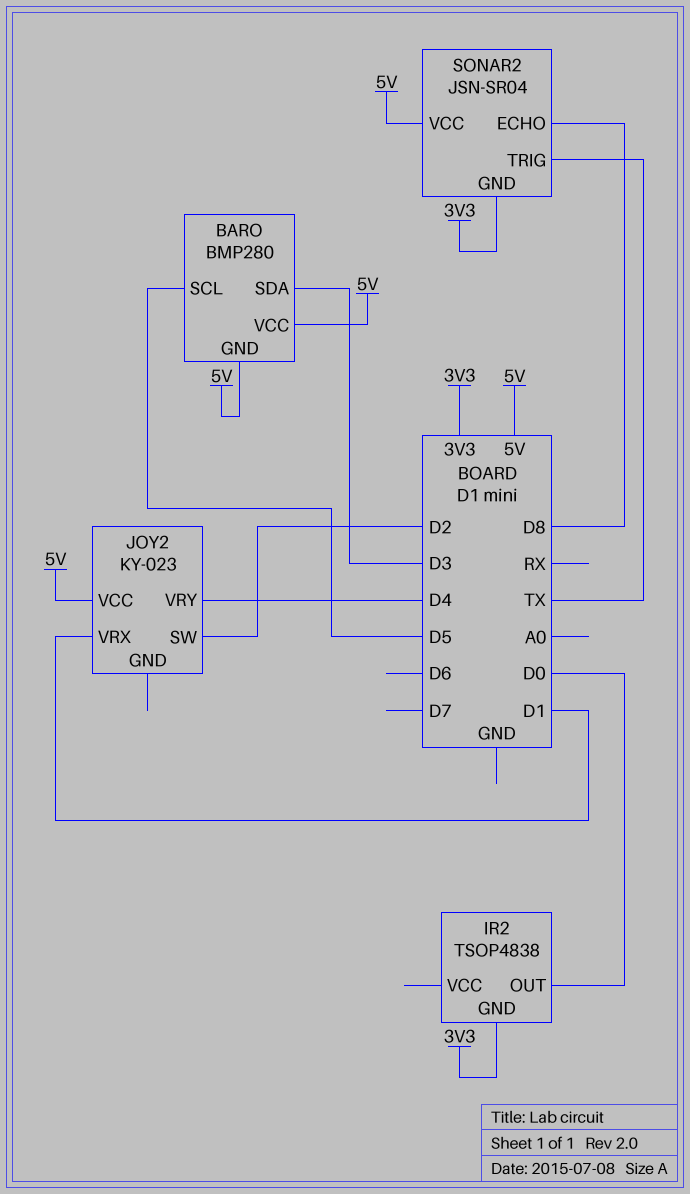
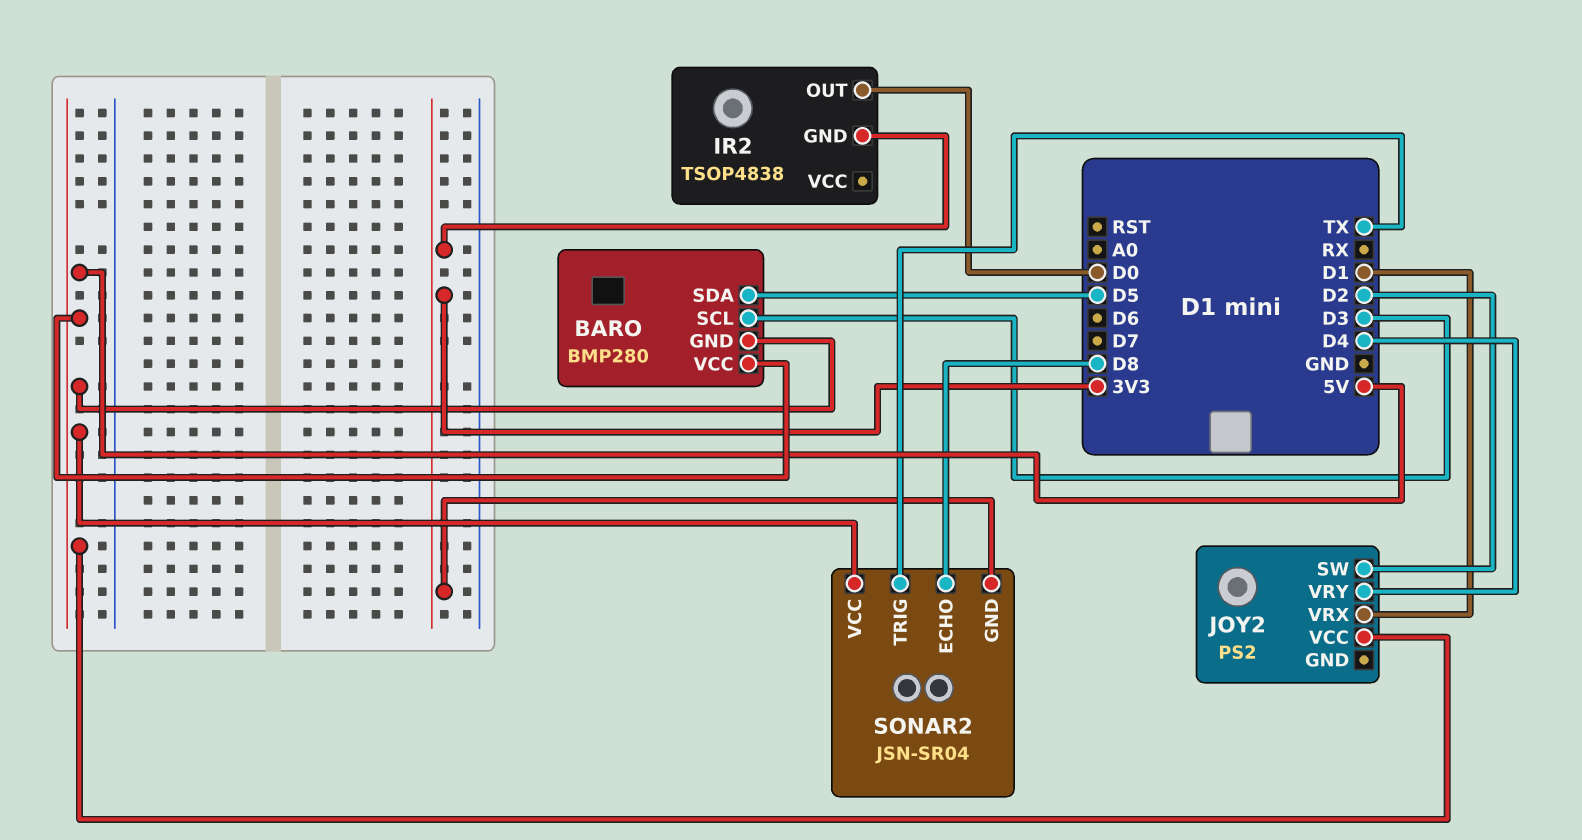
BARO pin SCL: D5 -> D3
BARO pin SDA: D3 -> D5
JOY2: KY-023 -> PS2

